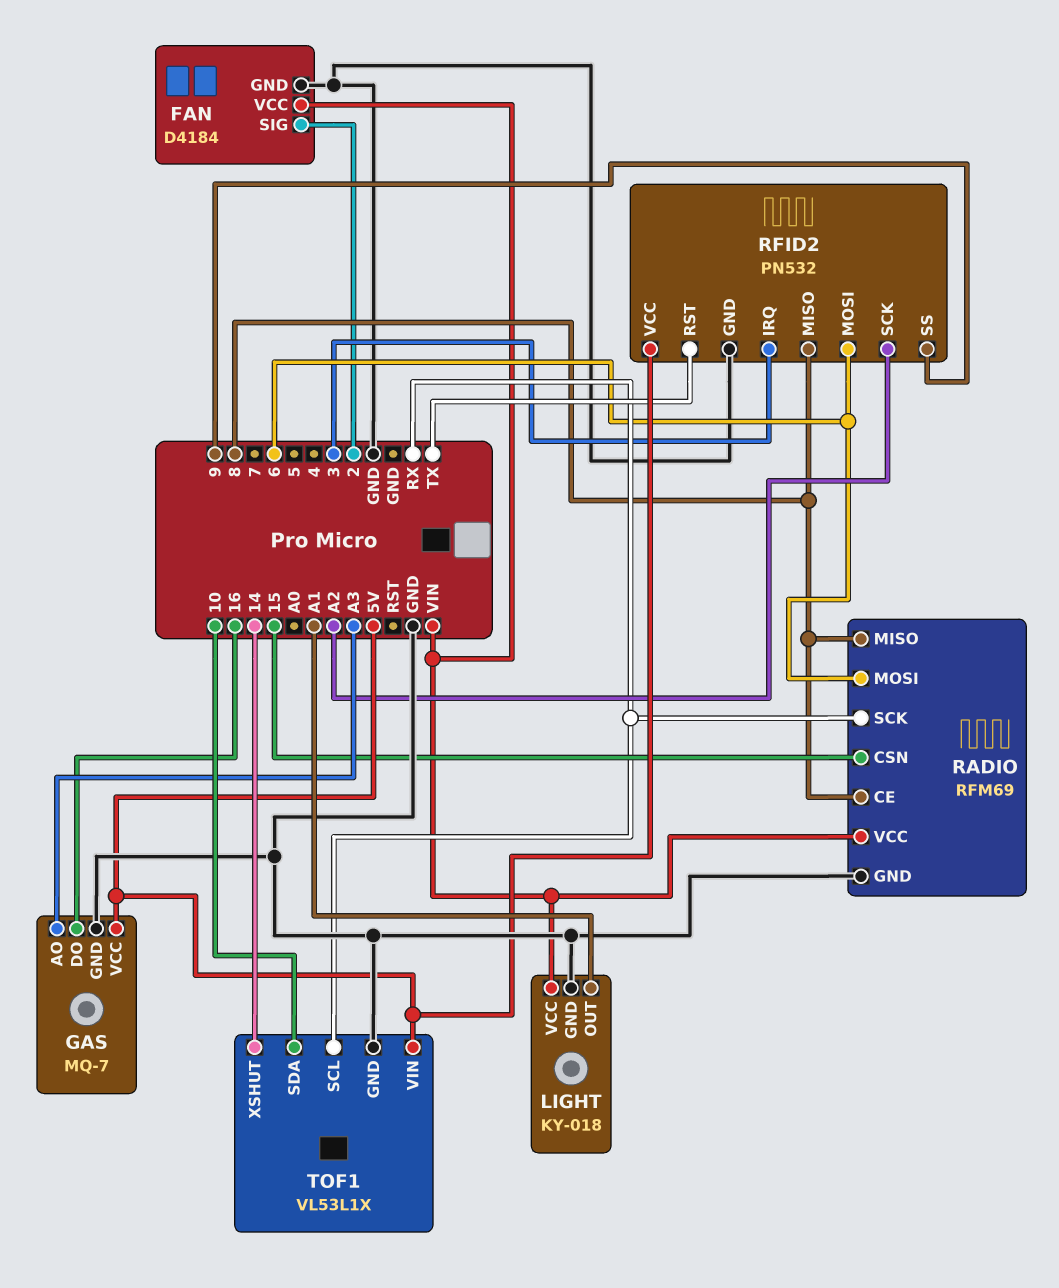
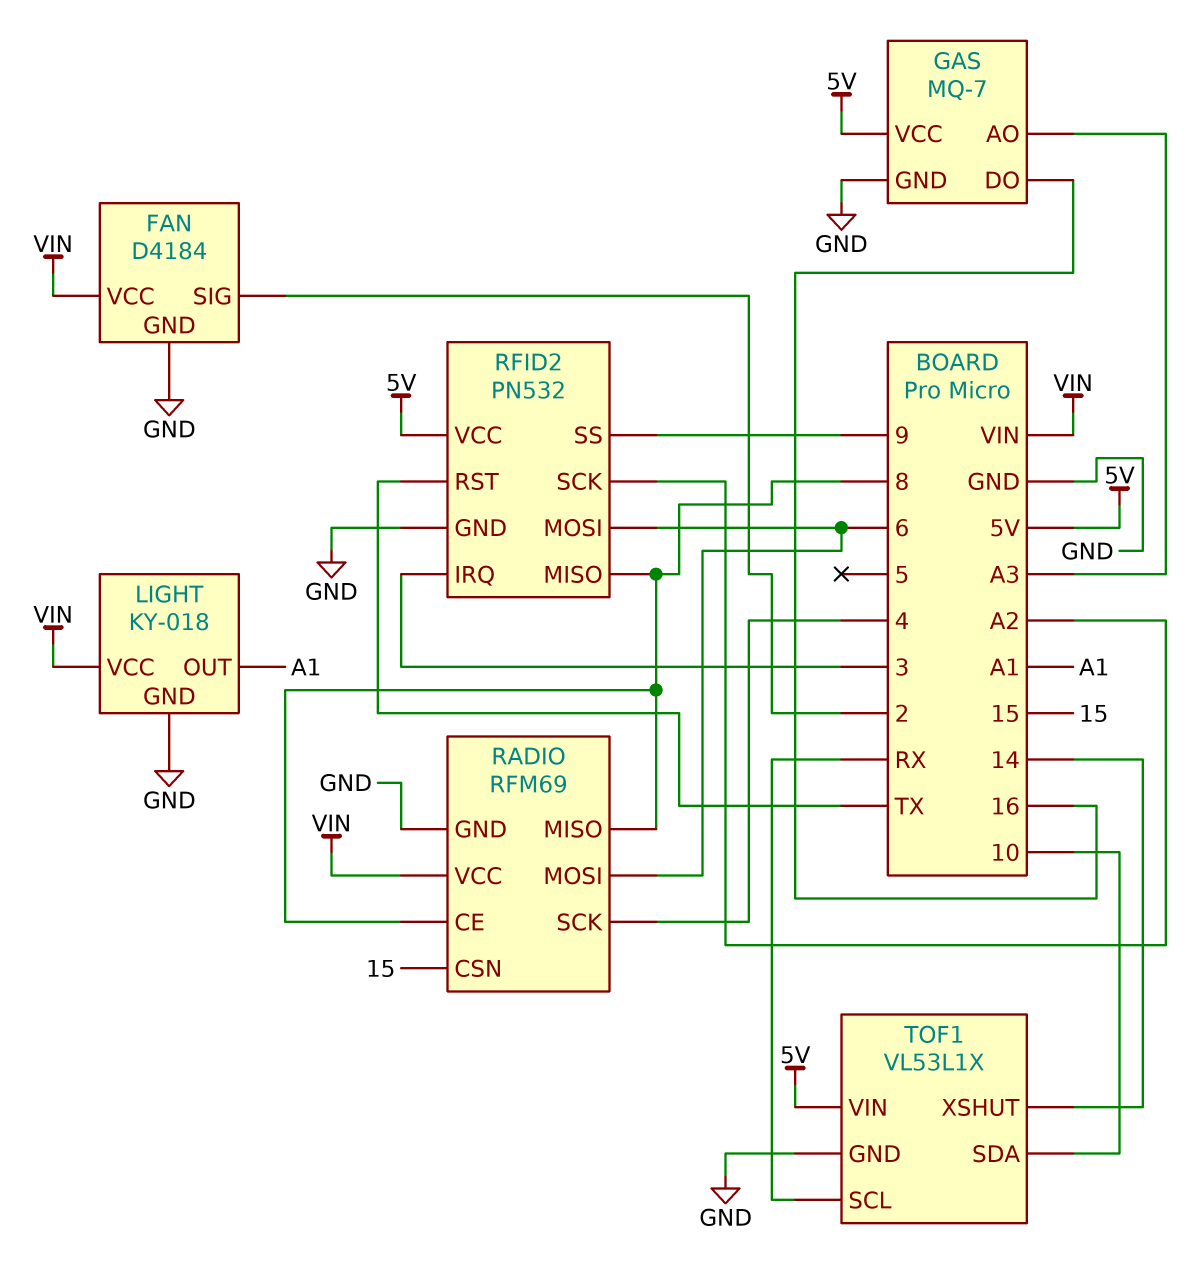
RADIO pin SCK: RX -> 4

